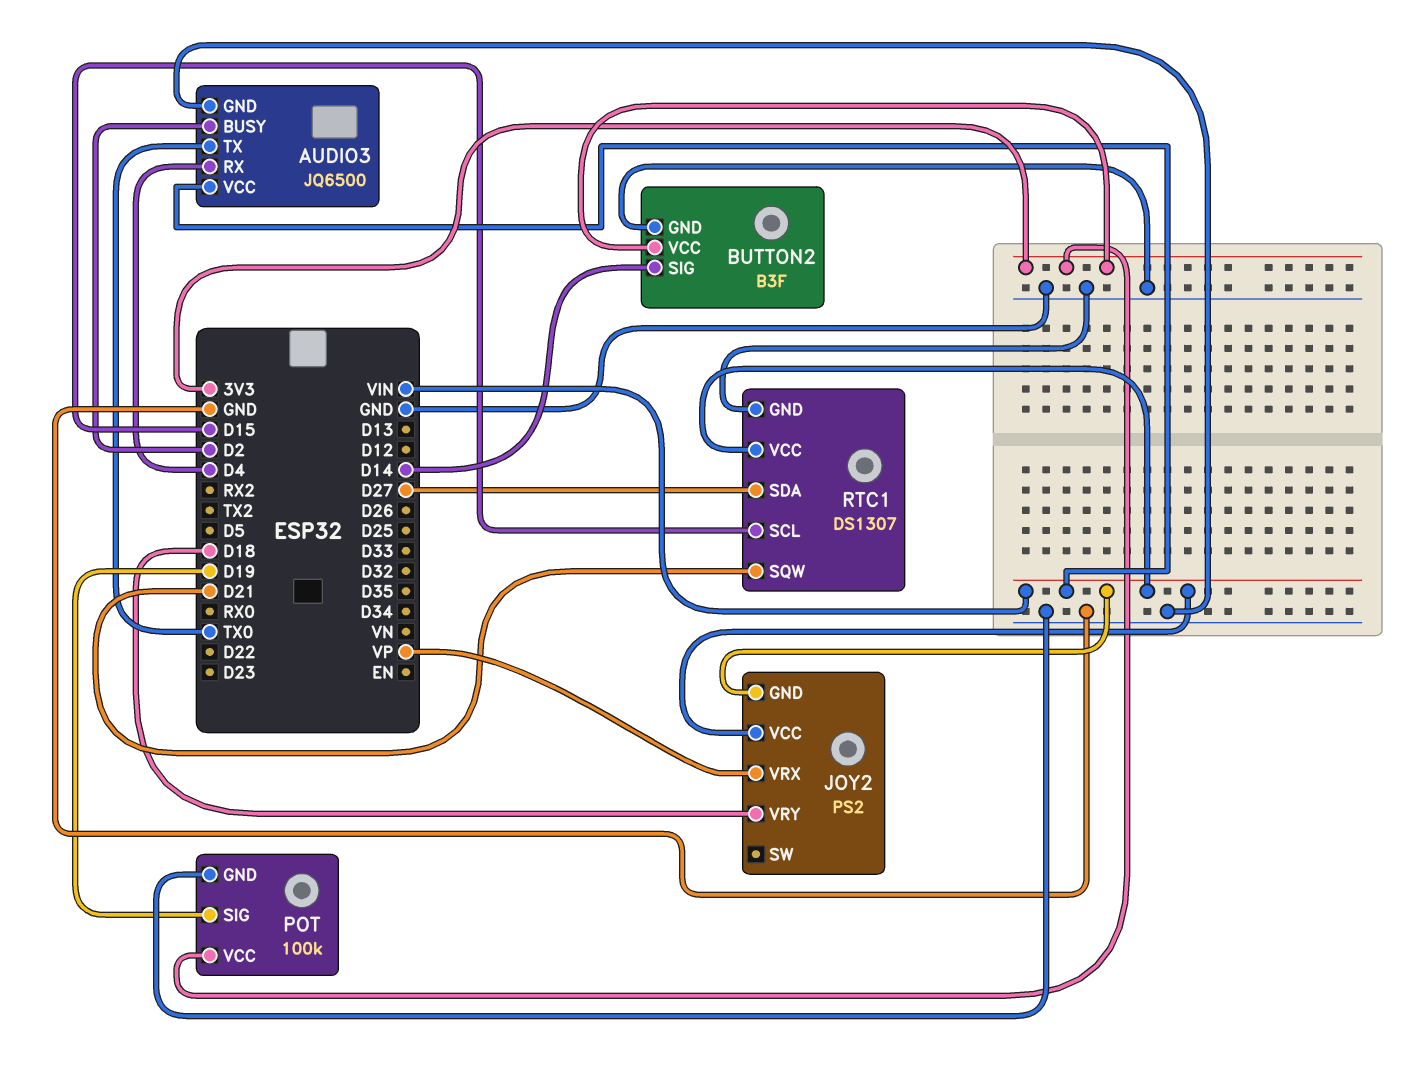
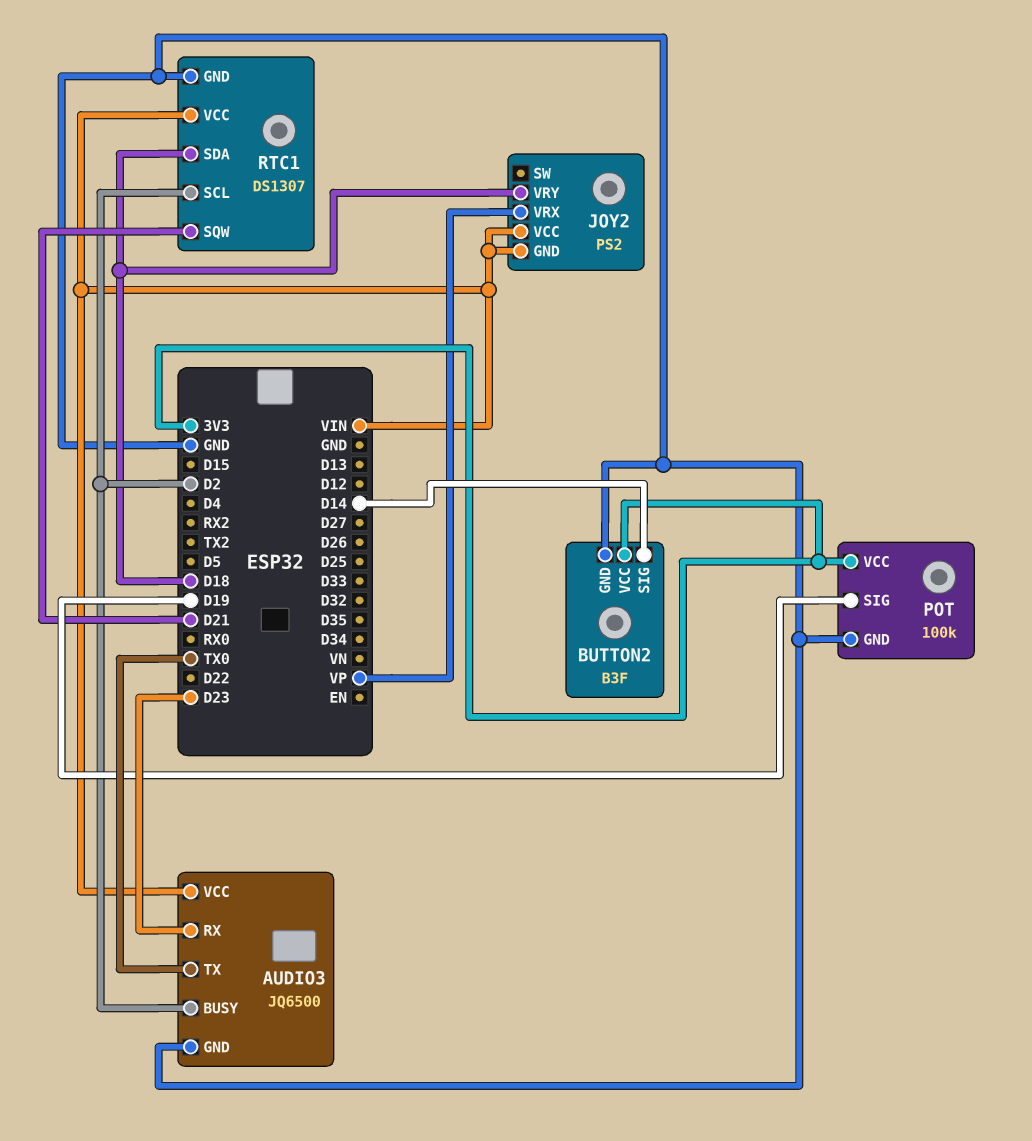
AUDIO3 pin RX: D4 -> D23
RTC1 pin SCL: D15 -> D2
RTC1 pin SDA: D27 -> D18

